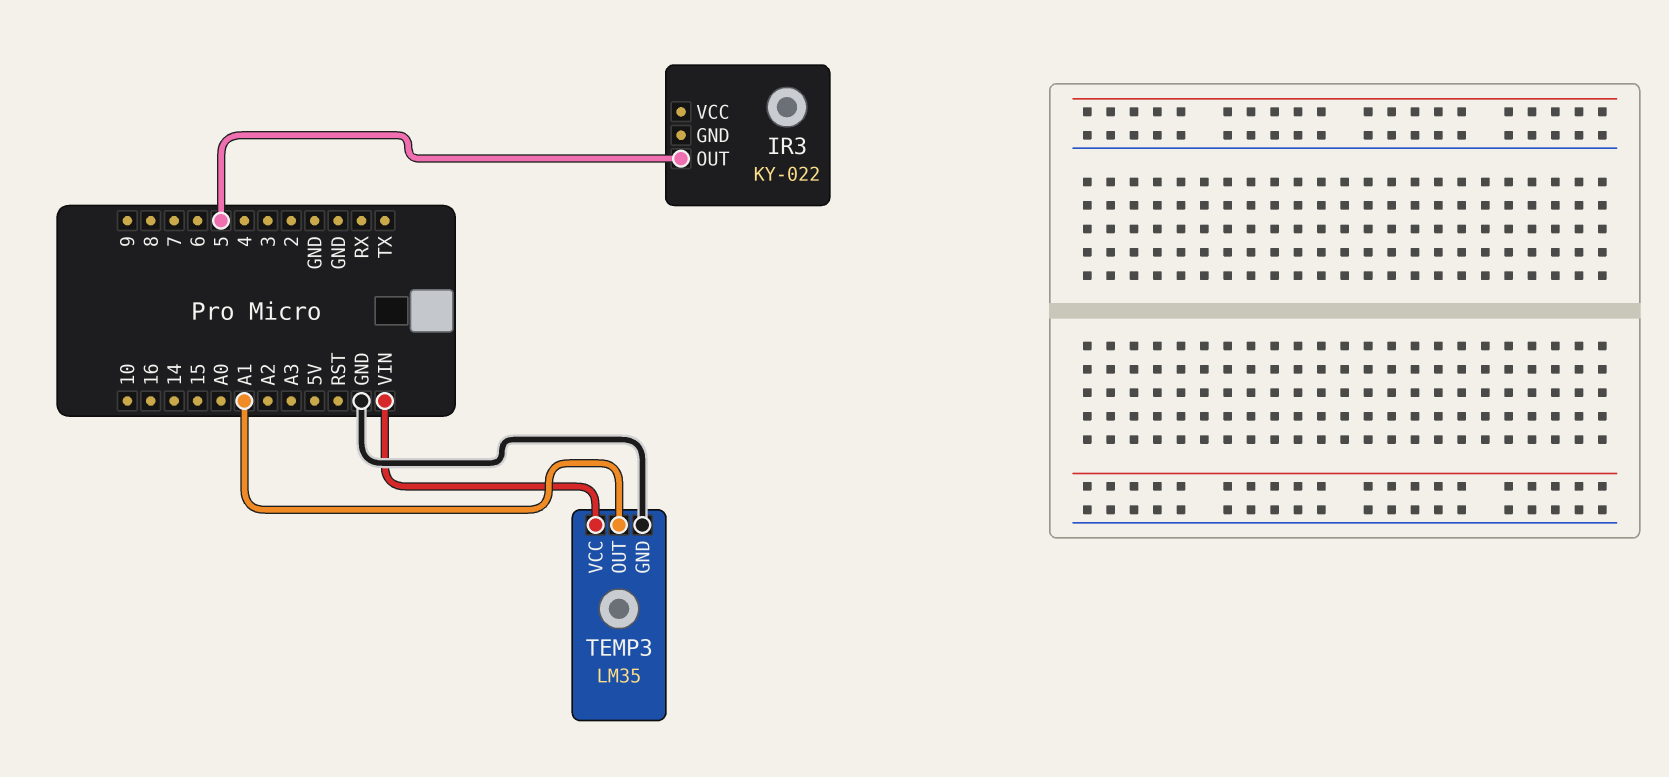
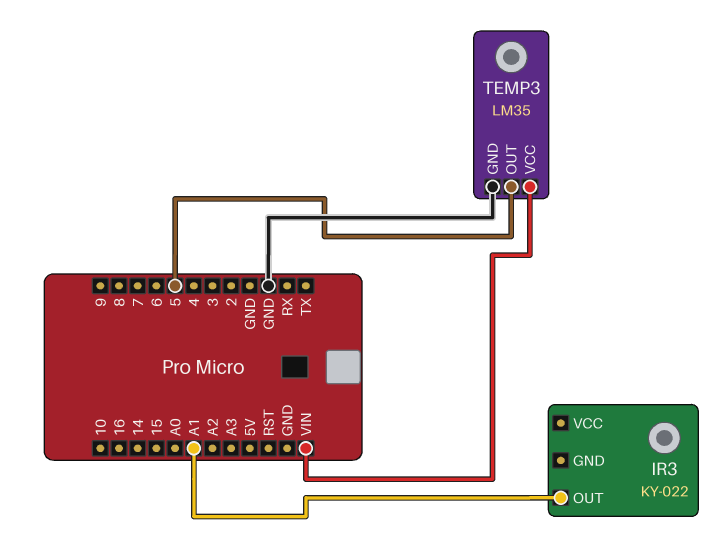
IR3 pin OUT: 5 -> A1
TEMP3 pin OUT: A1 -> 5

